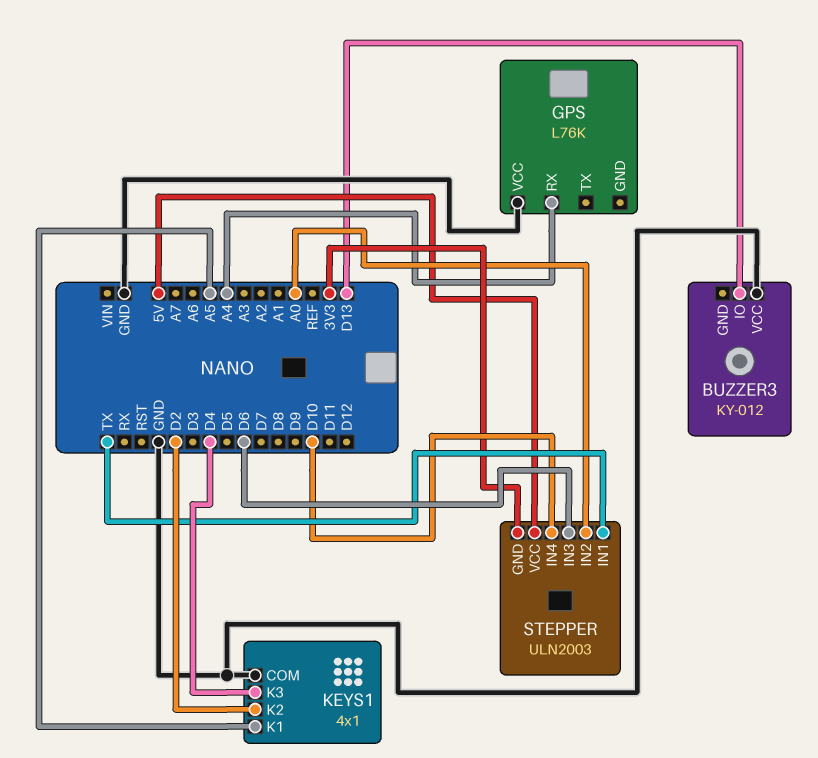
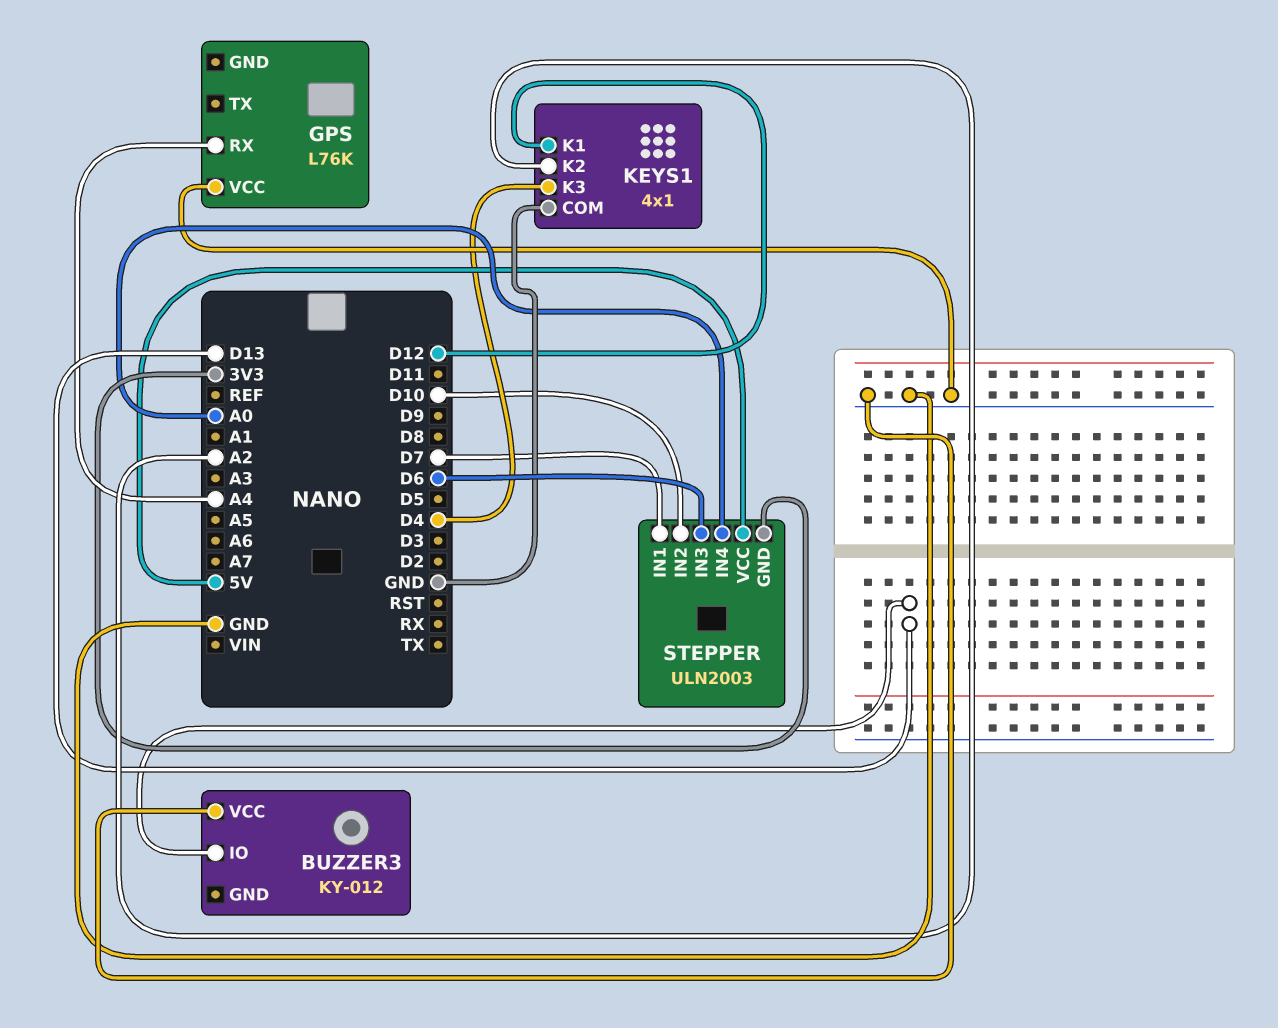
KEYS1 pin K1: A5 -> D12
KEYS1 pin K2: D2 -> A2
STEPPER pin IN1: TX -> D7
STEPPER pin IN2: A0 -> D10
STEPPER pin IN4: D10 -> A0

